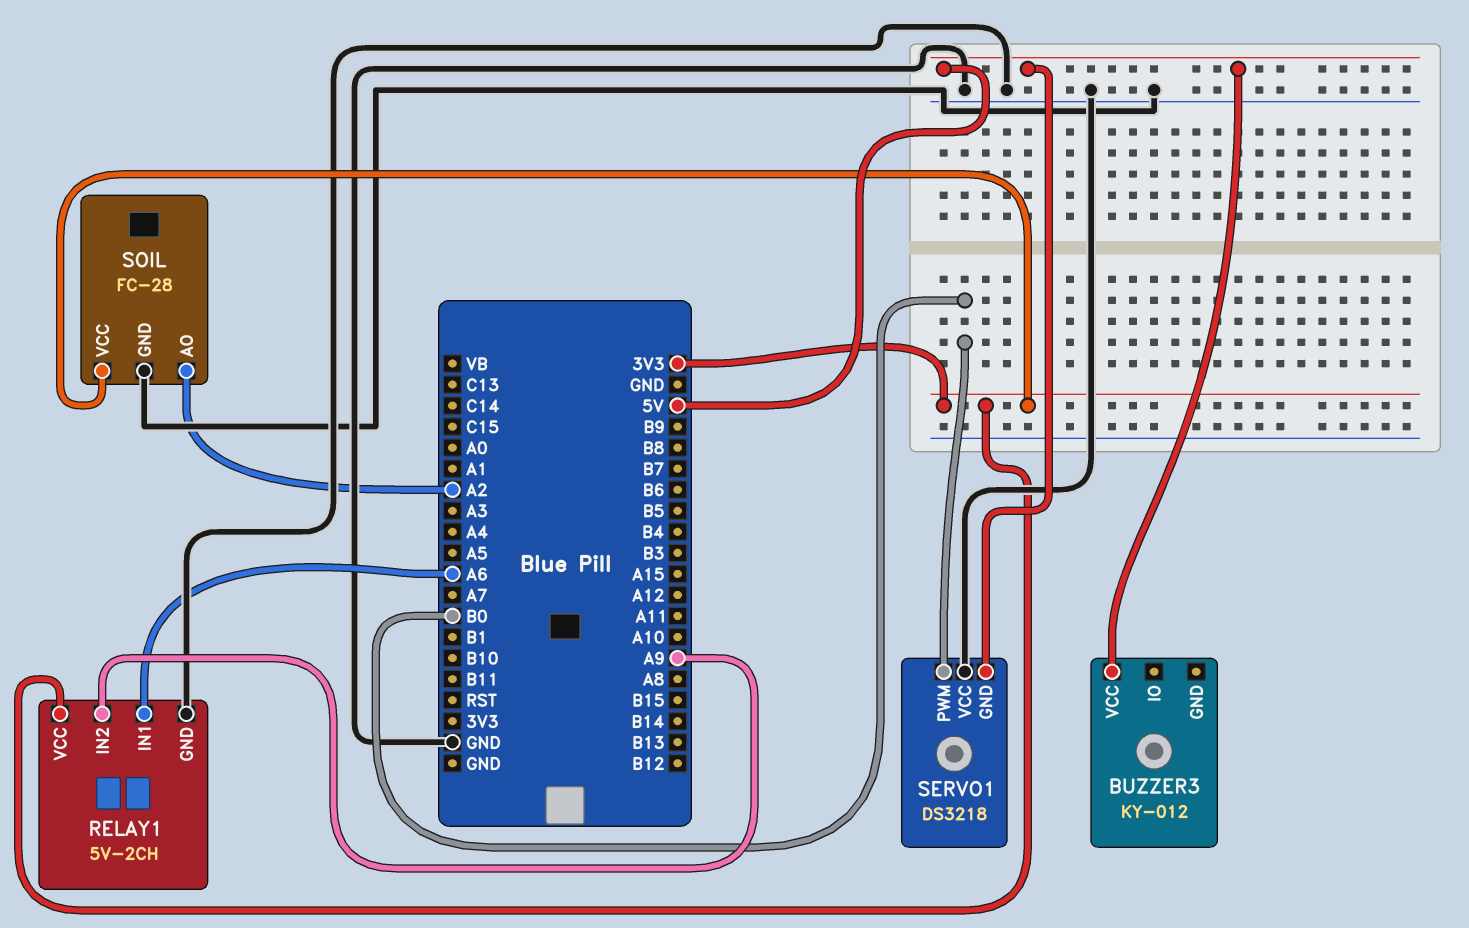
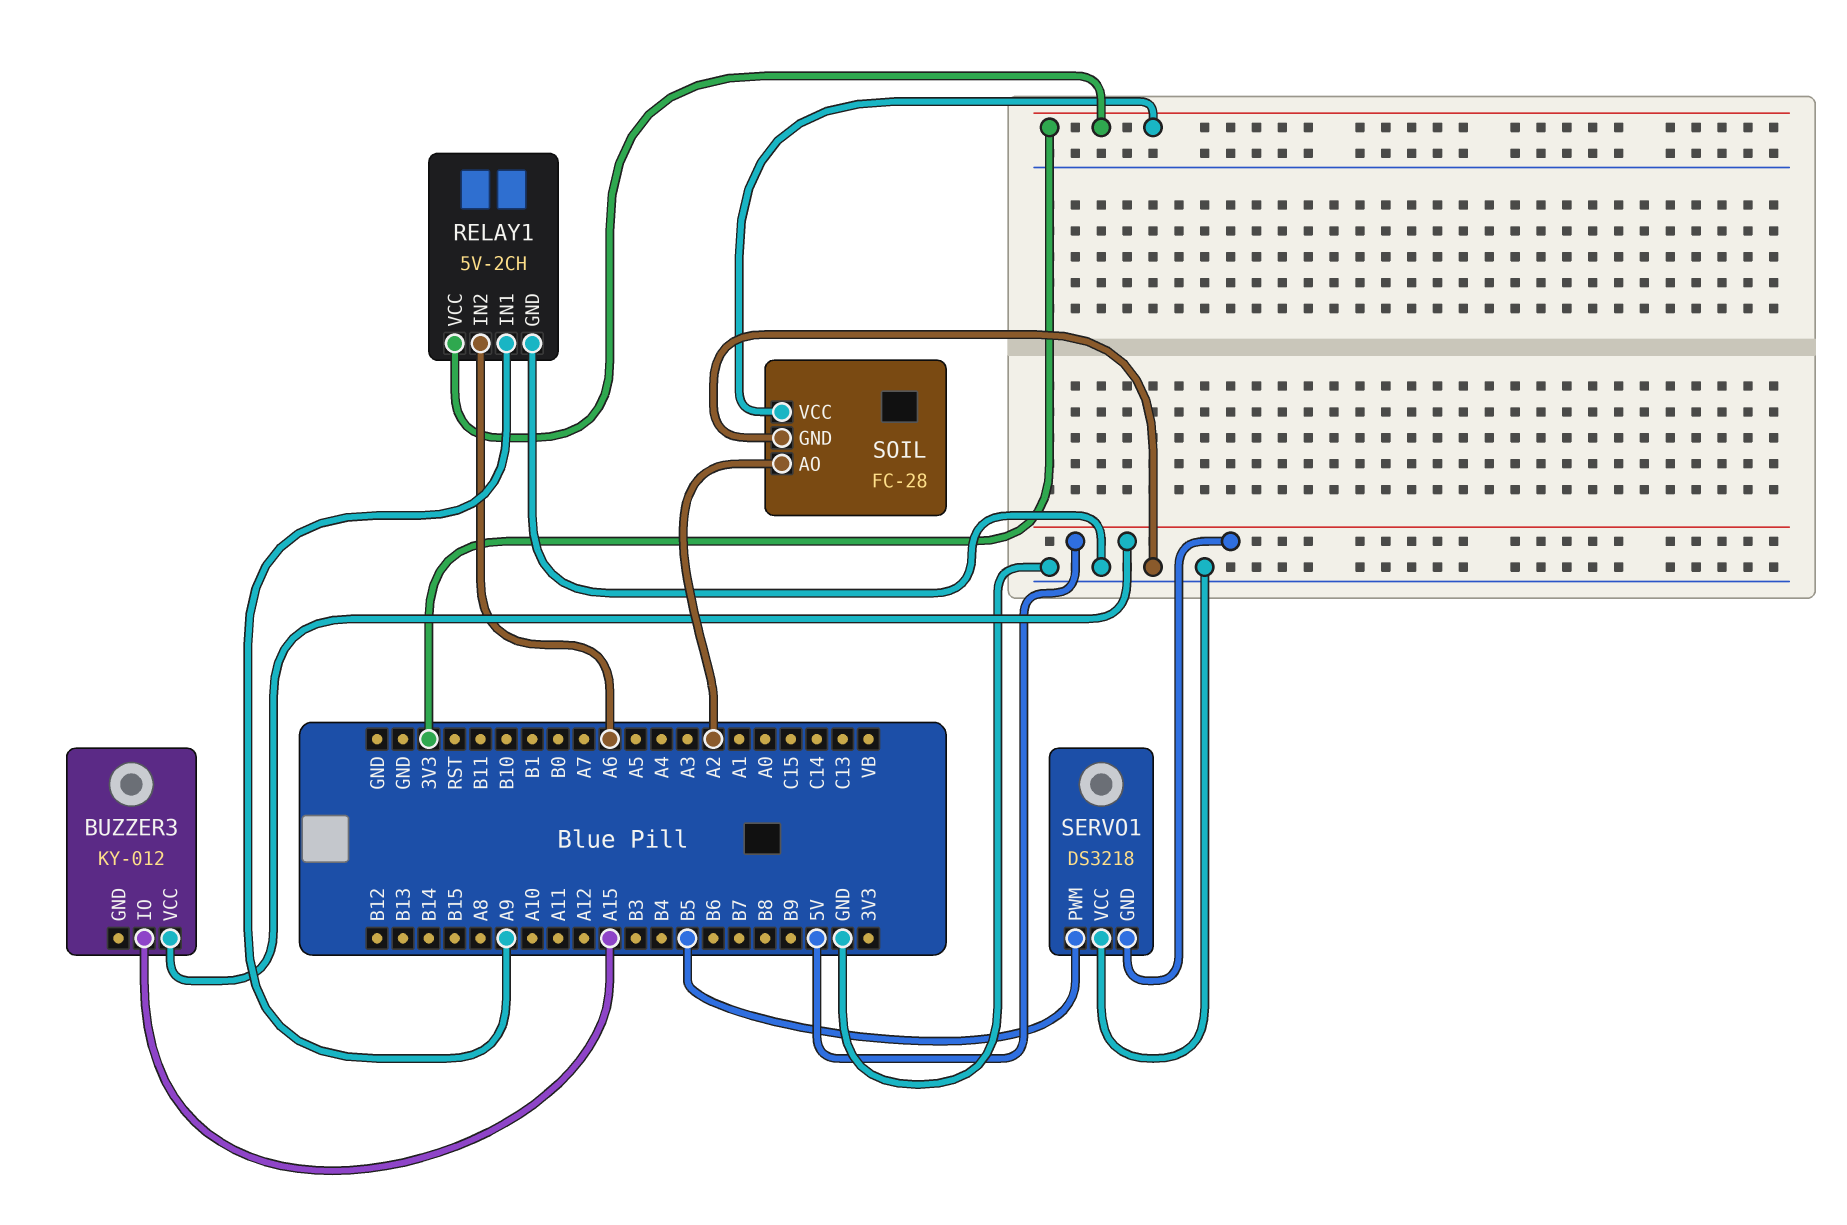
BUZZER3 pin IO: none -> A15
RELAY1 pin IN1: A6 -> A9
RELAY1 pin IN2: A9 -> A6
SERVO1 pin PWM: B0 -> B5

